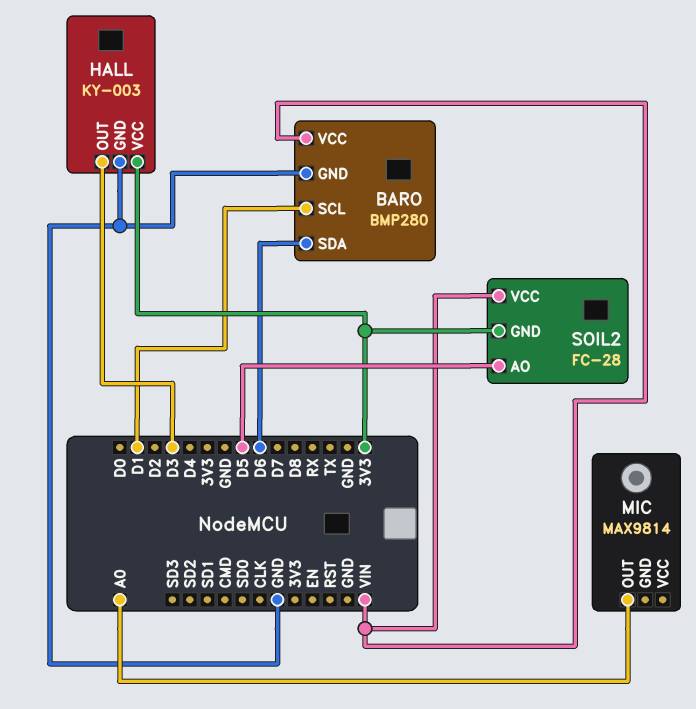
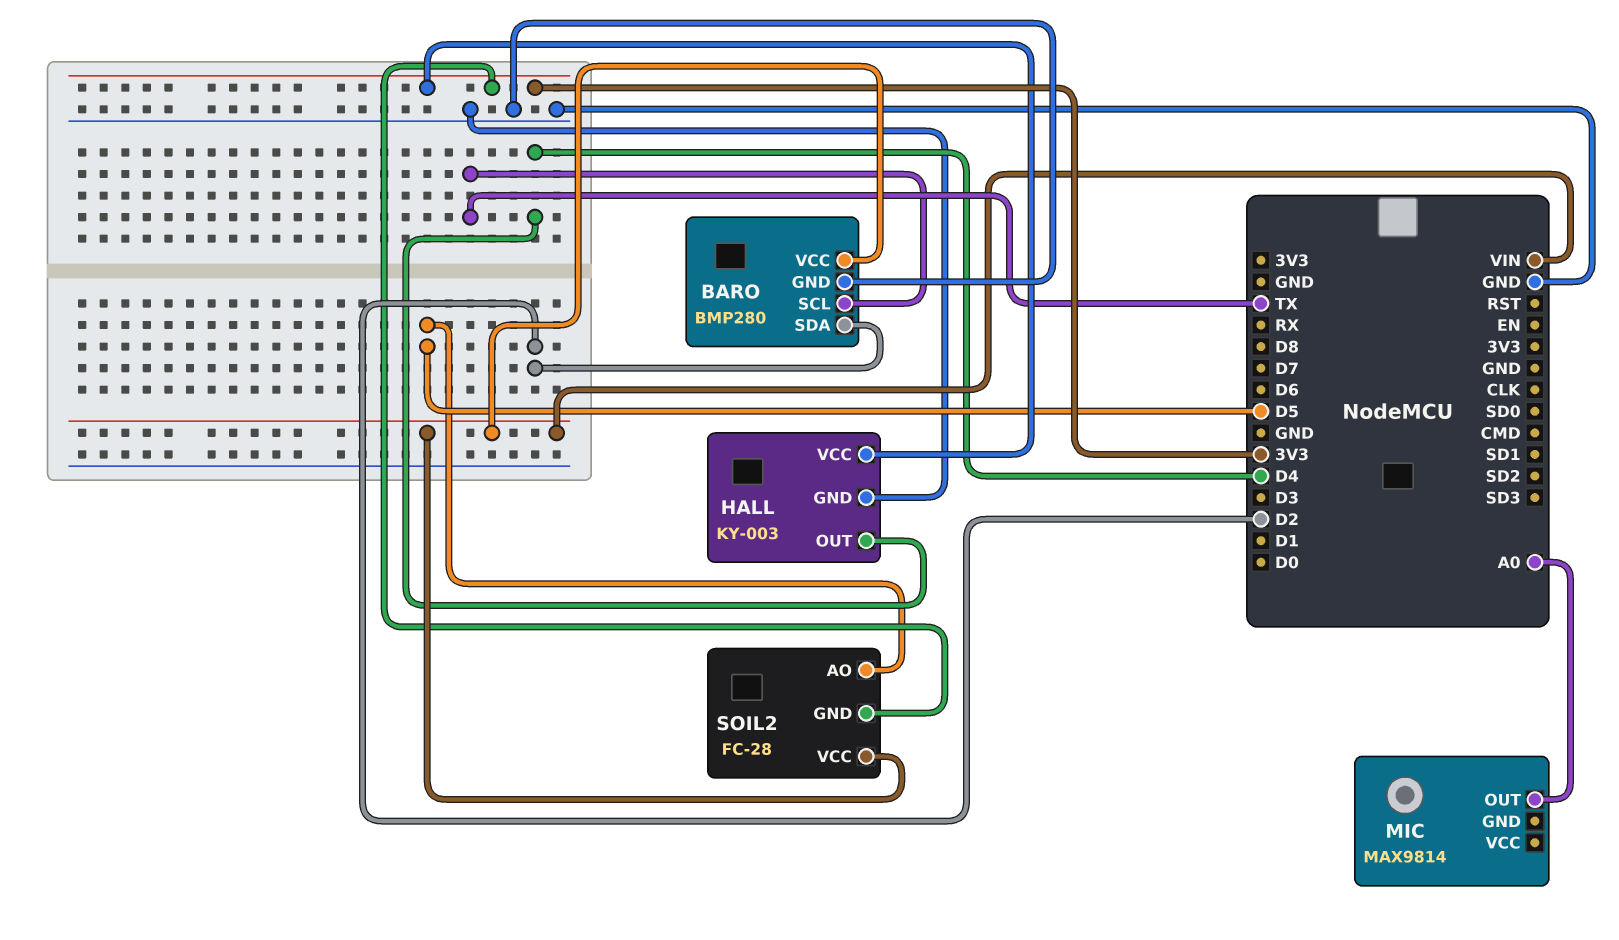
BARO pin SCL: D1 -> TX
BARO pin SDA: D6 -> D2
HALL pin OUT: D3 -> D4

